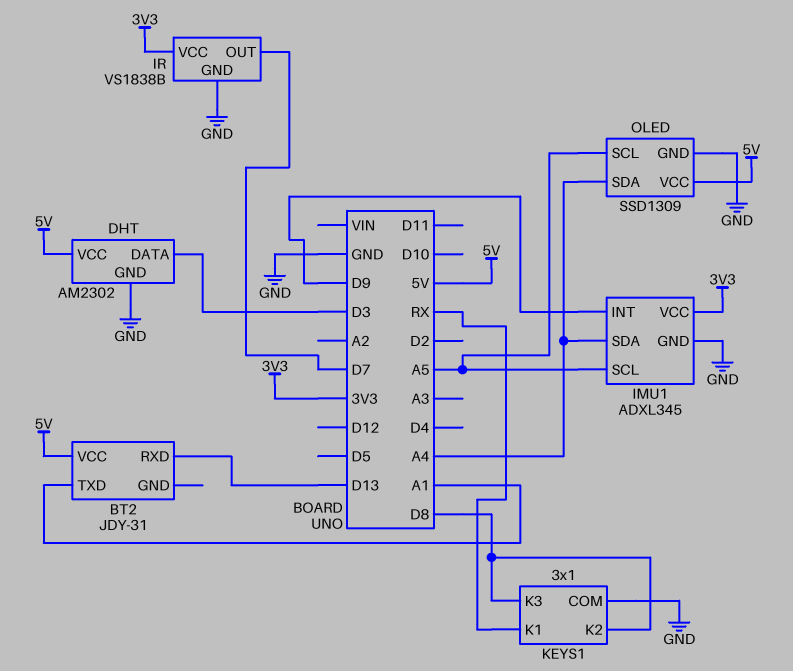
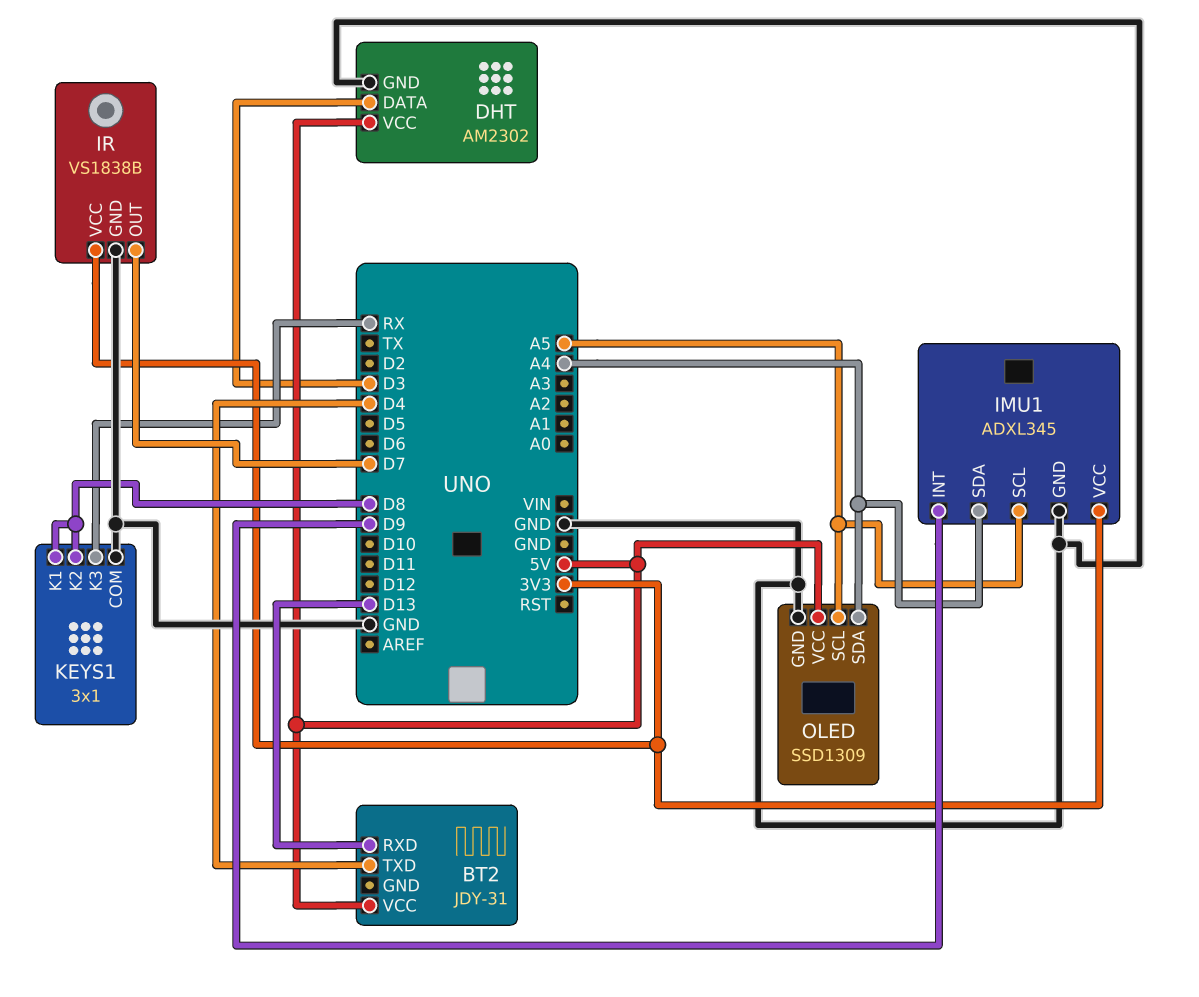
BT2 pin TXD: A1 -> D4
KEYS1 pin K1: RX -> D8
KEYS1 pin K3: D8 -> RX

